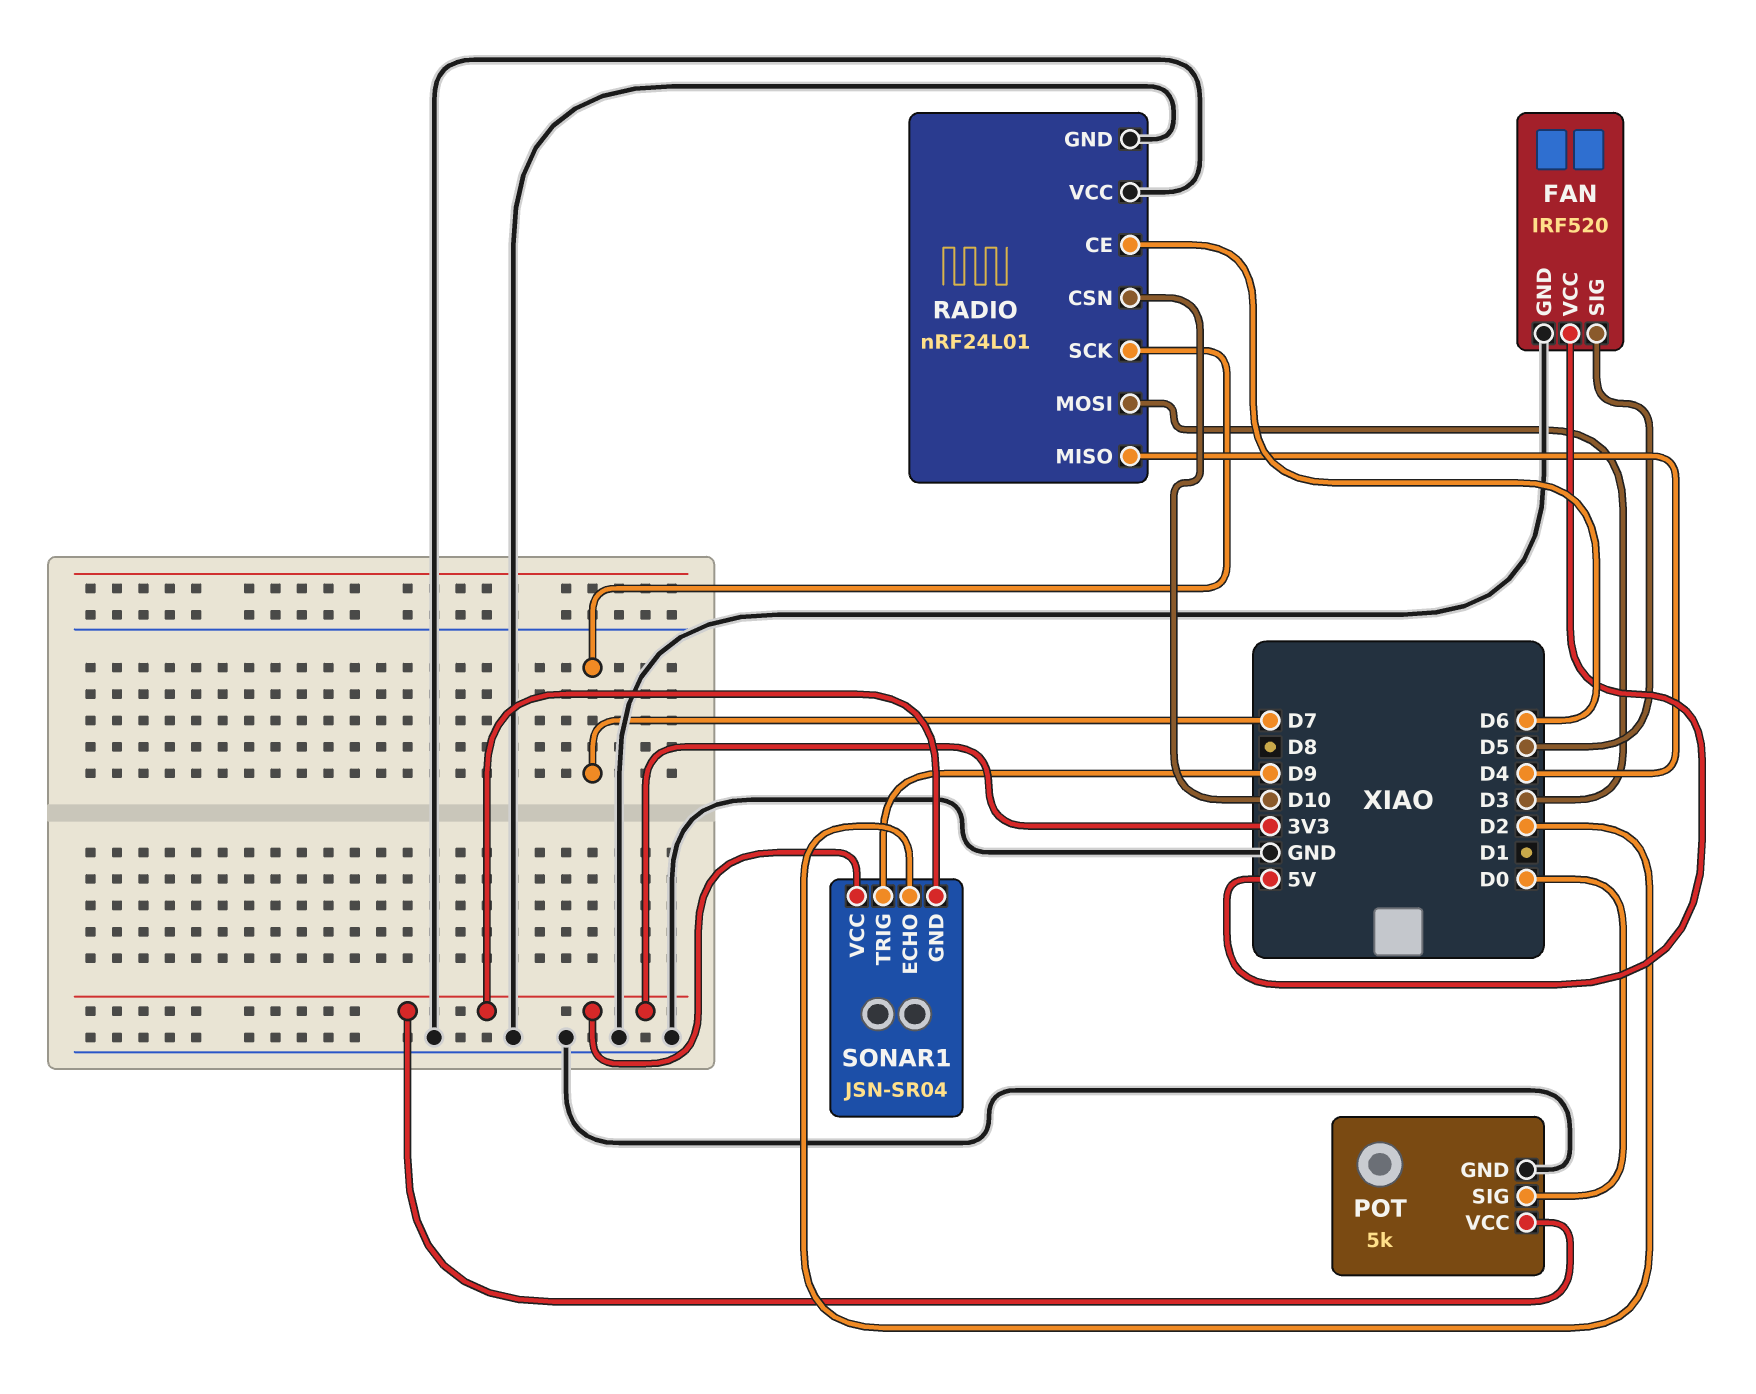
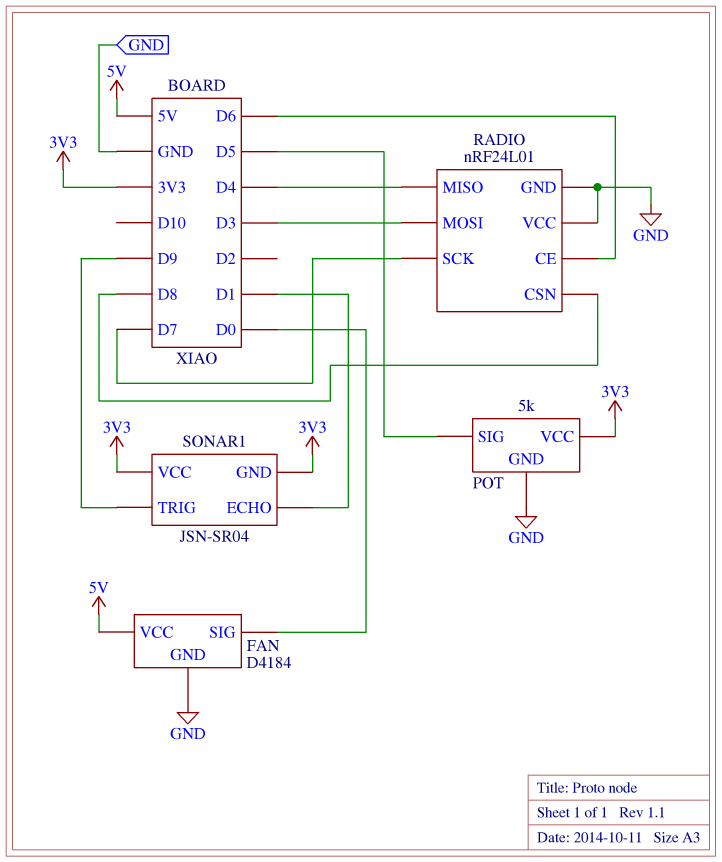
FAN: IRF520 -> D4184
FAN pin SIG: D5 -> D0
POT pin SIG: D0 -> D5
RADIO pin CSN: D10 -> D8
SONAR1 pin ECHO: D2 -> D1

